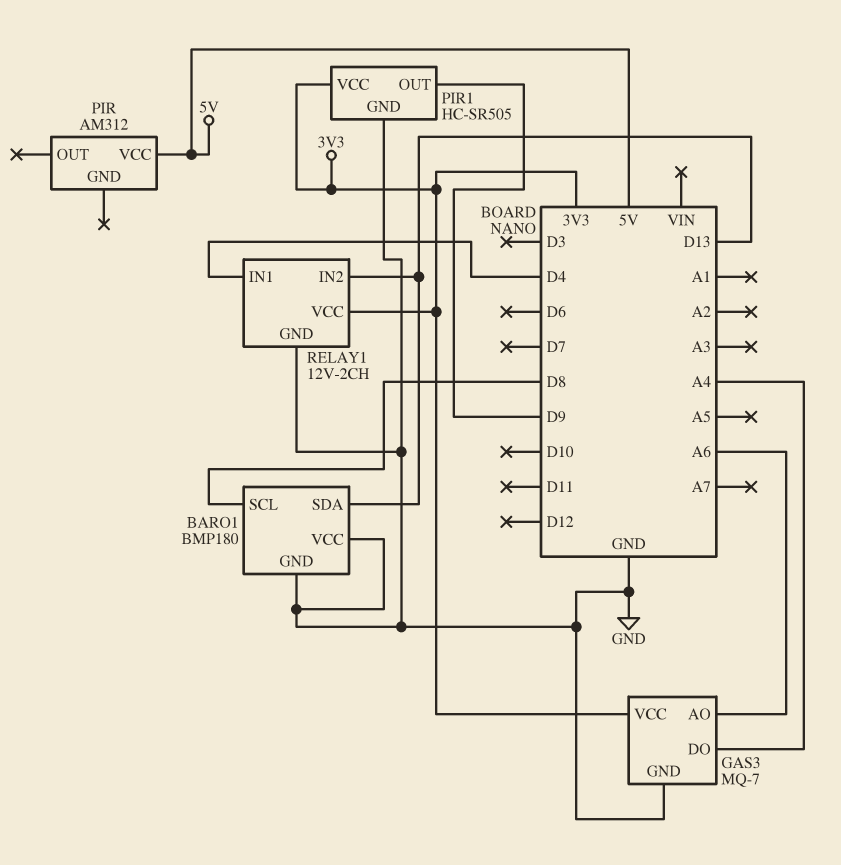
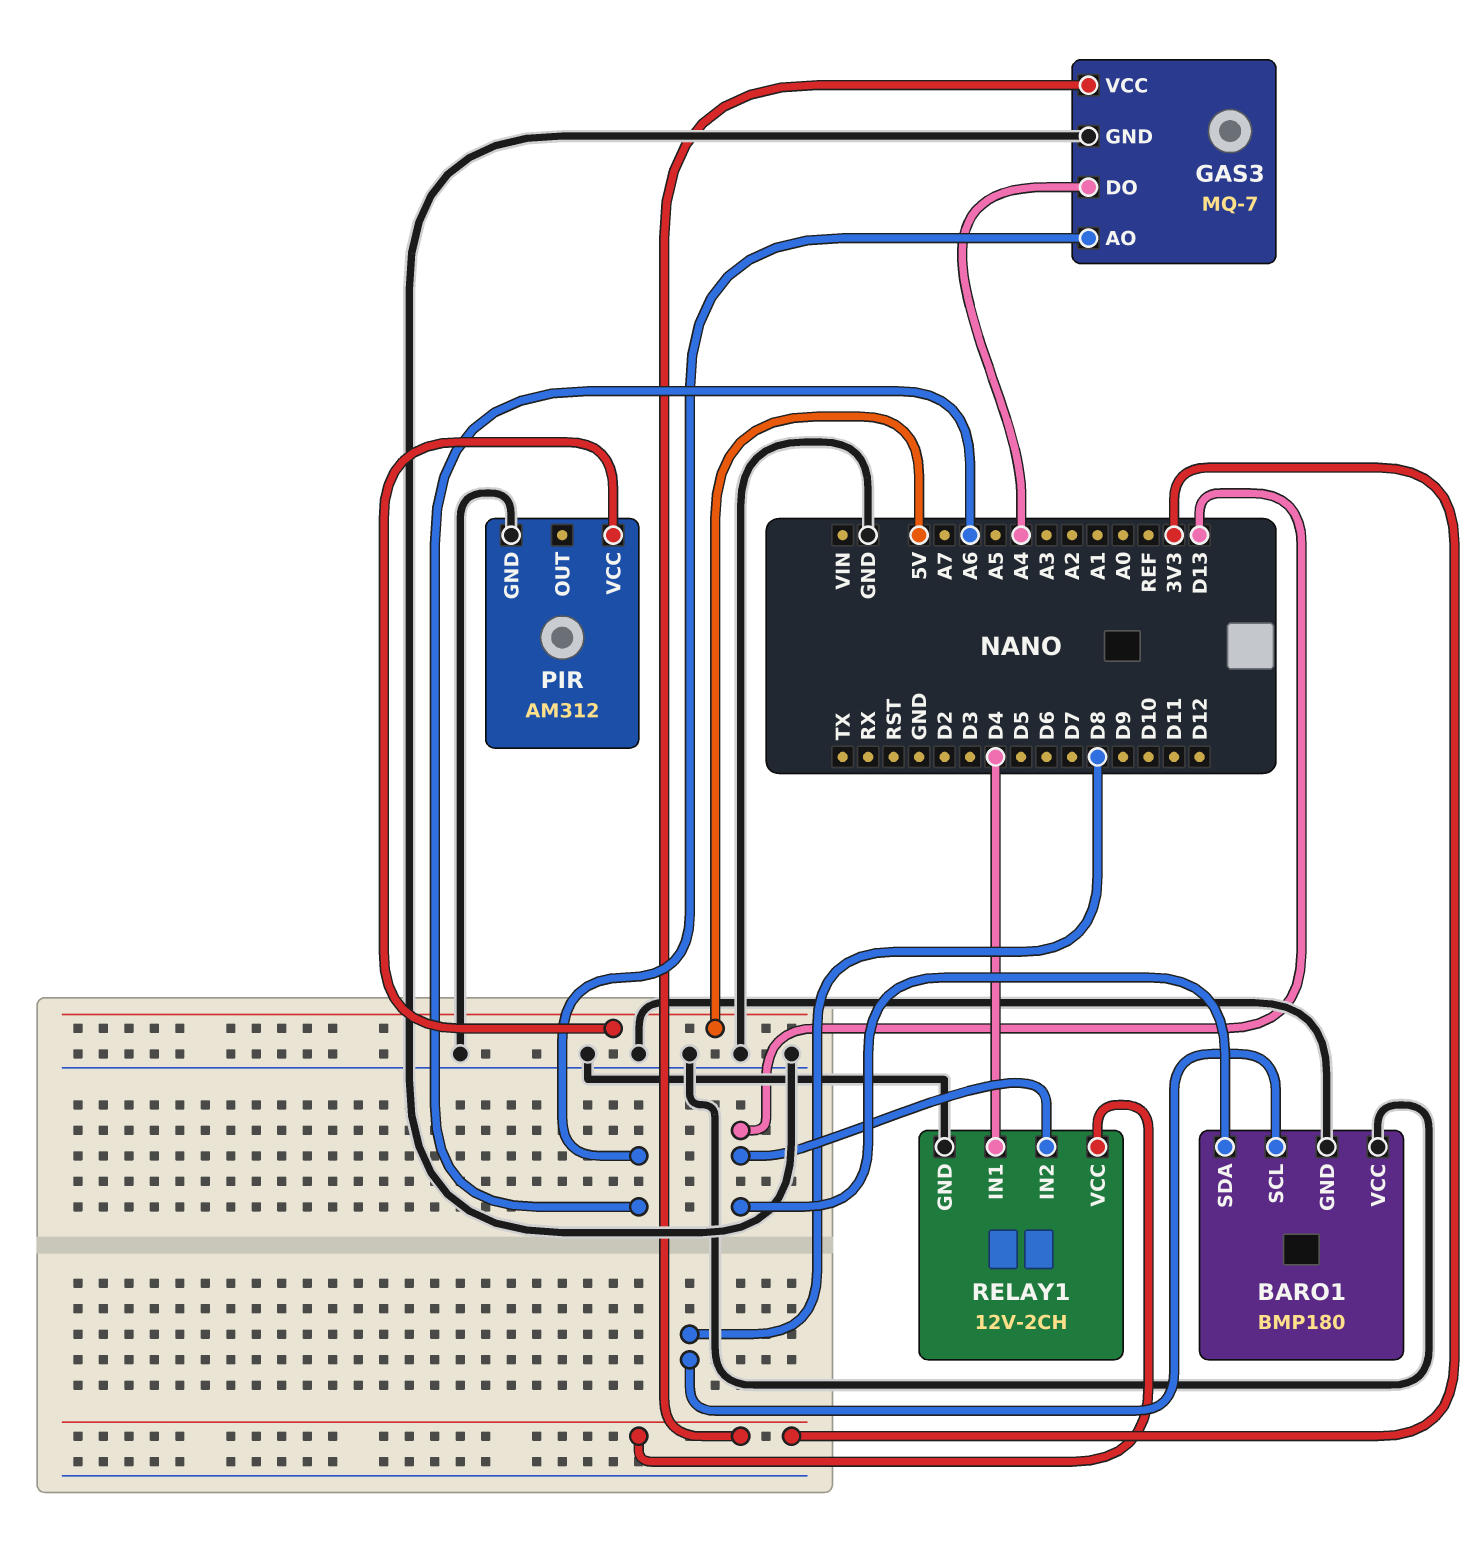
PIR pin GND: none -> GND
PIR1: HC-SR505 -> none
PIR1 pin GND: GND -> none
PIR1 pin OUT: D9 -> none
PIR1 pin VCC: 3V3 -> none

